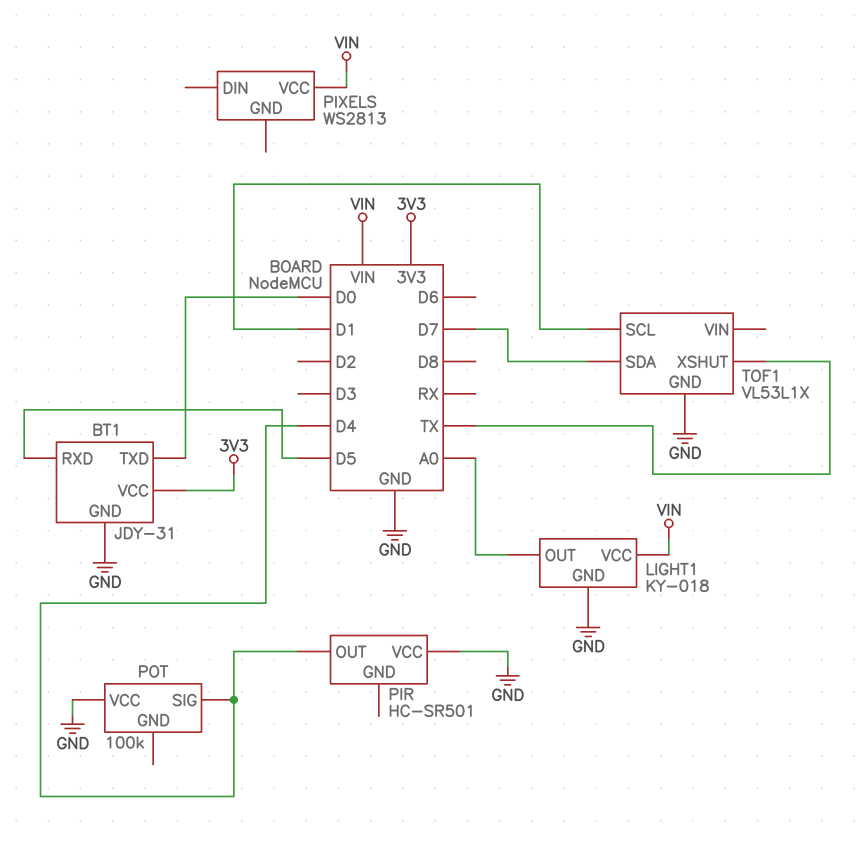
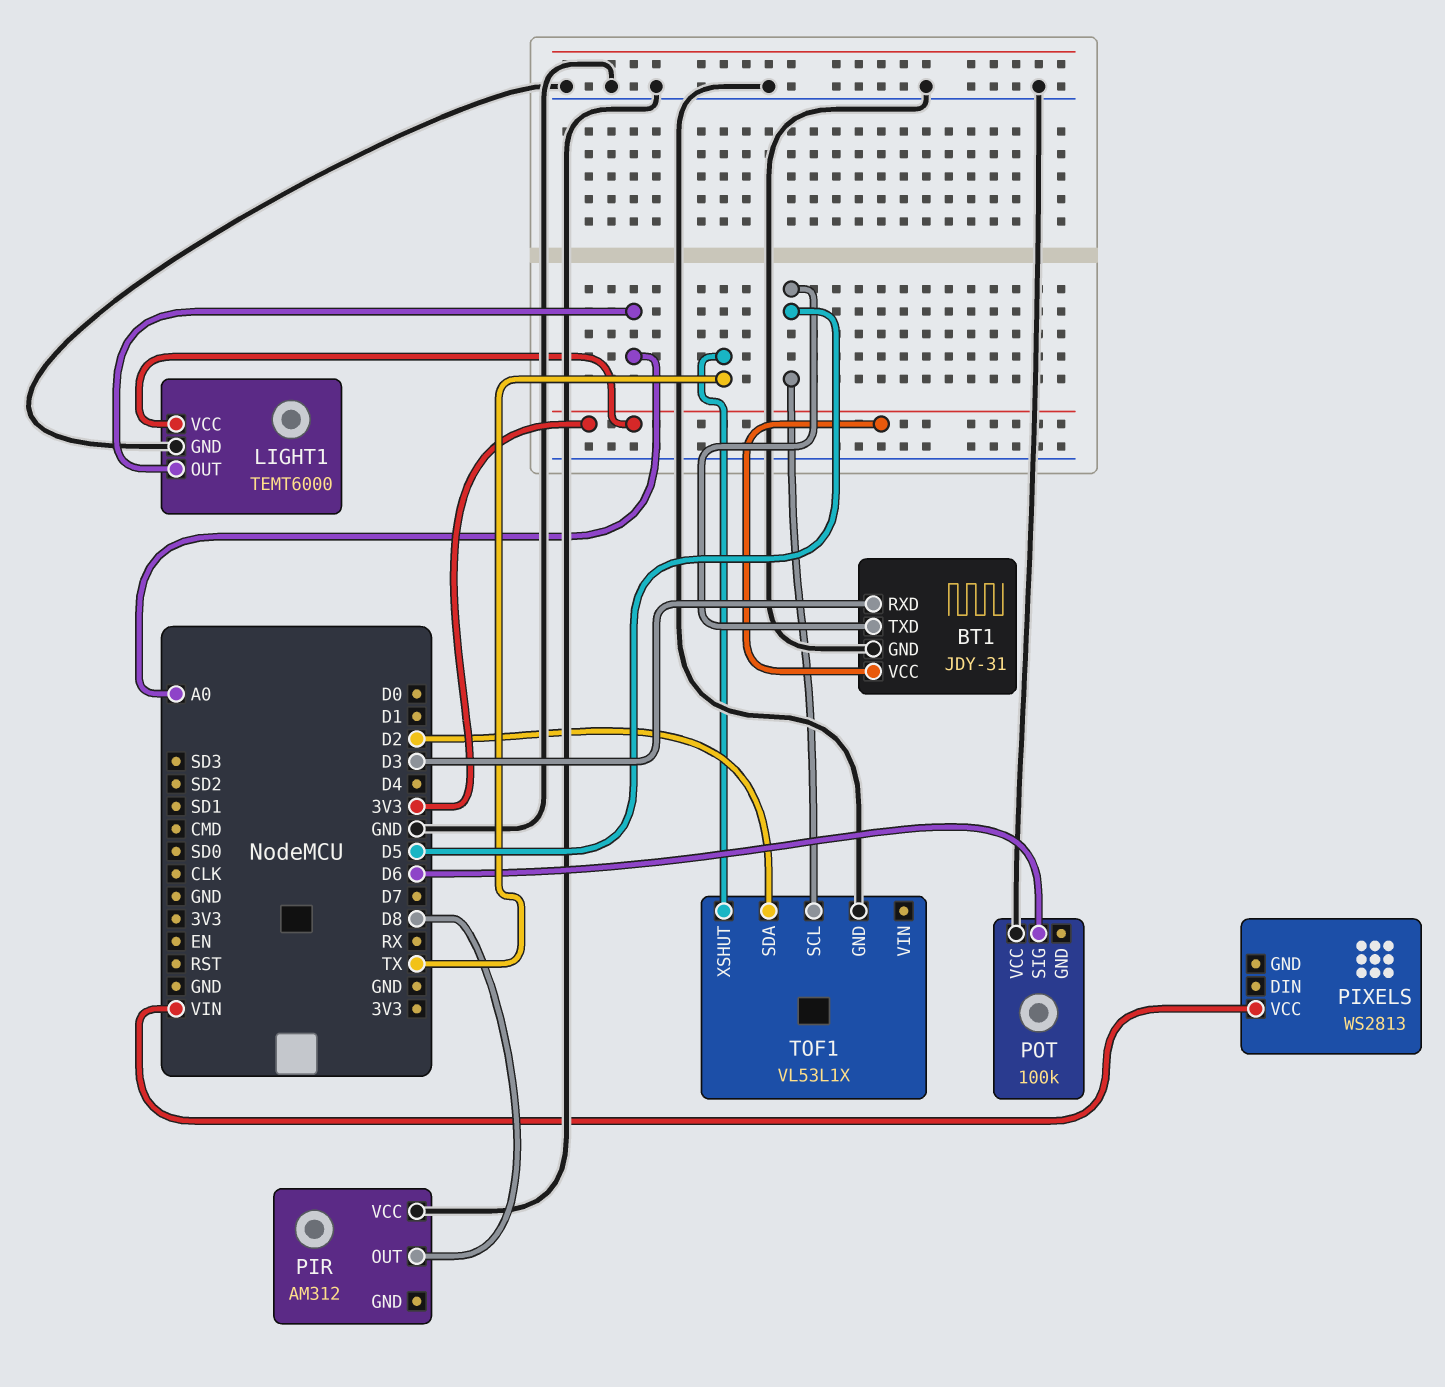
BT1 pin RXD: D5 -> D3
BT1 pin TXD: D0 -> D5
LIGHT1: KY-018 -> TEMT6000
LIGHT1 pin VCC: VIN -> 3V3
PIR: HC-SR501 -> AM312
PIR pin OUT: D4 -> D8
POT pin SIG: D4 -> D6
TOF1 pin SCL: D1 -> D5
TOF1 pin SDA: D7 -> D2

